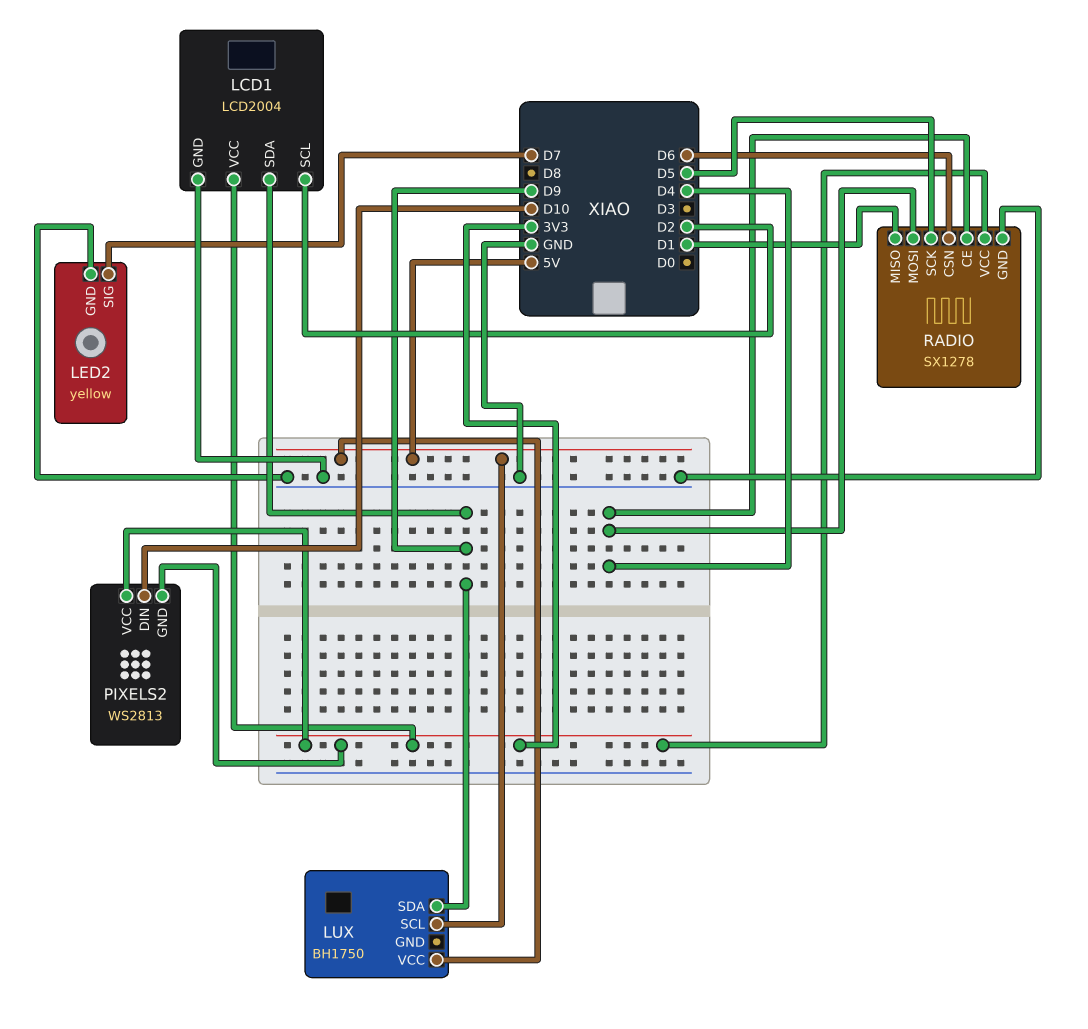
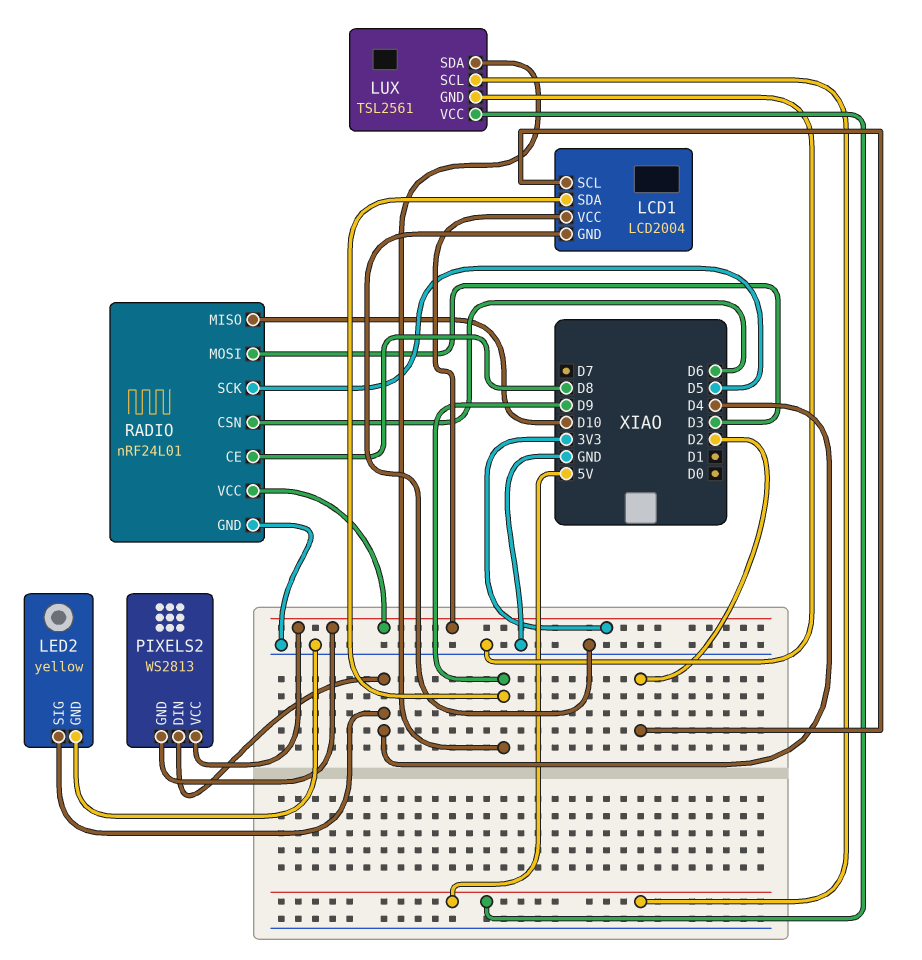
LED2 pin SIG: D7 -> D4
LUX: BH1750 -> TSL2561
LUX pin GND: none -> GND
PIXELS2 pin DIN: D10 -> D4
RADIO: SX1278 -> nRF24L01
RADIO pin CE: D4 -> D8
RADIO pin MISO: D1 -> D10
RADIO pin MOSI: D4 -> D3

